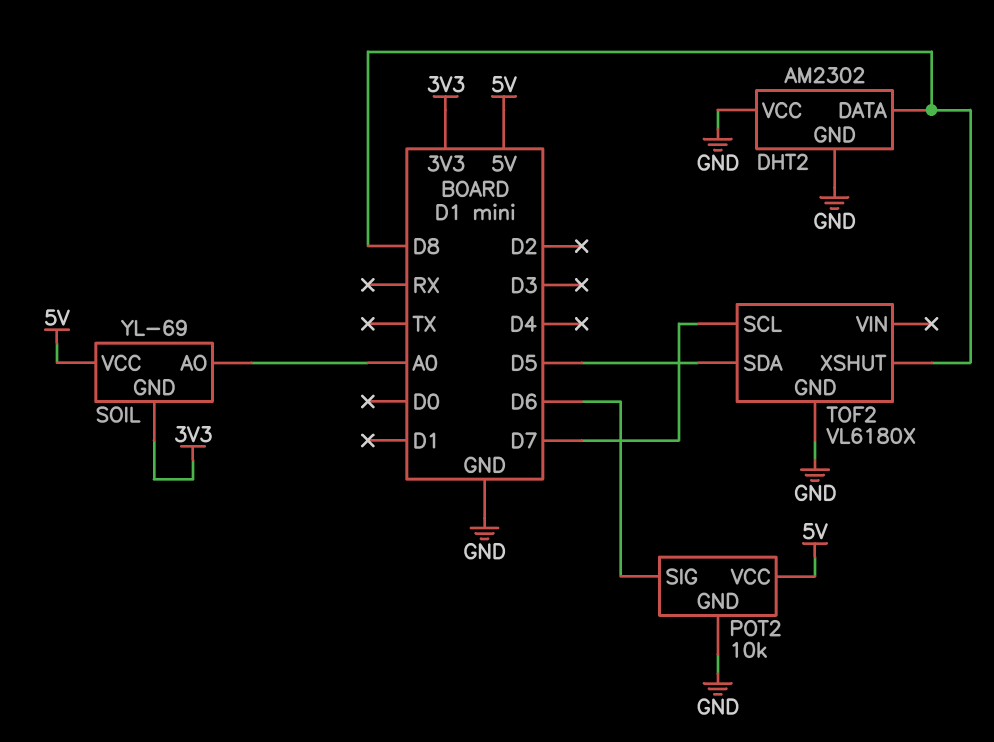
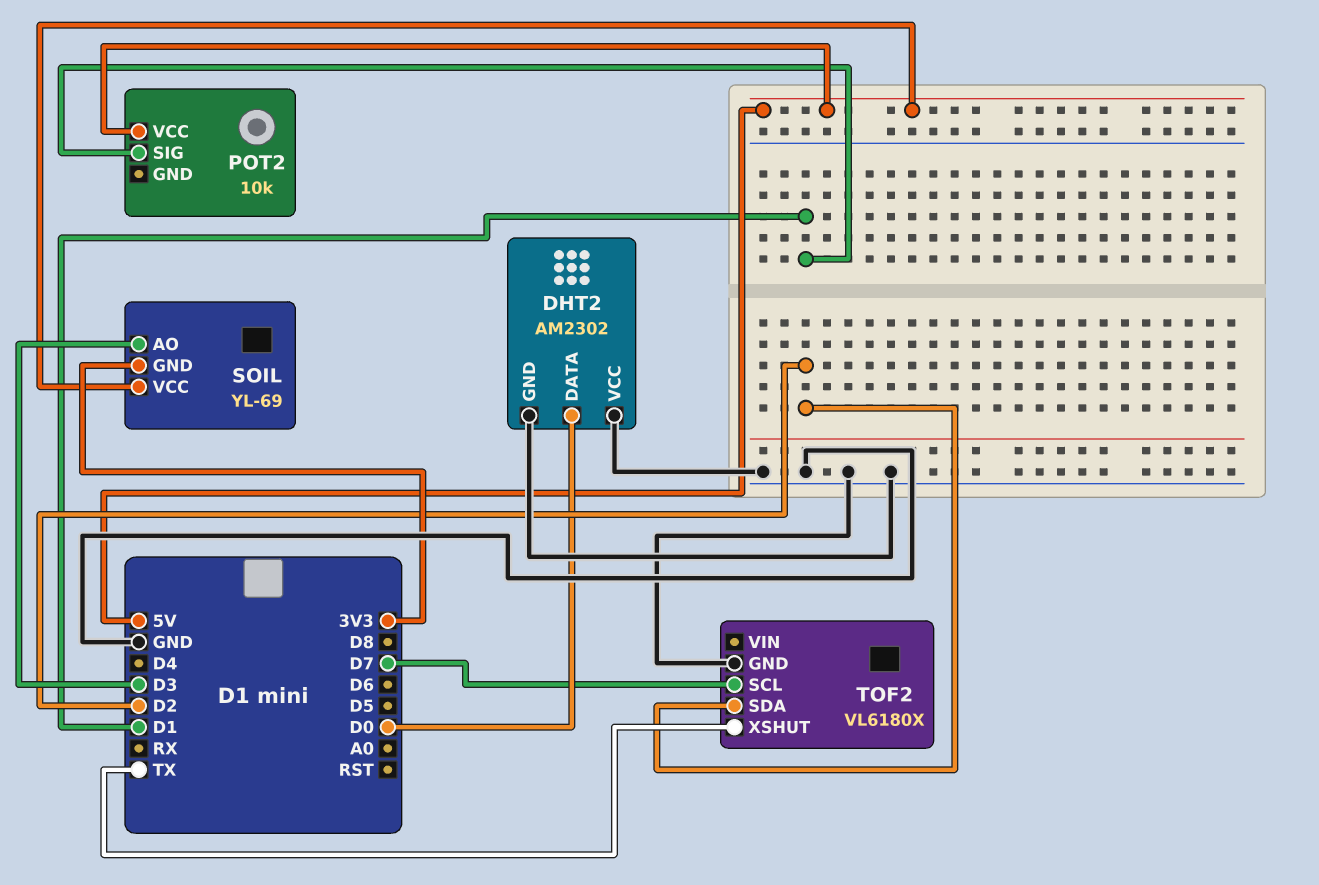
DHT2 pin DATA: D8 -> D0
POT2 pin GND: GND -> none
POT2 pin SIG: D6 -> D1
SOIL pin AO: A0 -> D3
TOF2 pin SDA: D5 -> D2
TOF2 pin XSHUT: D8 -> TX

